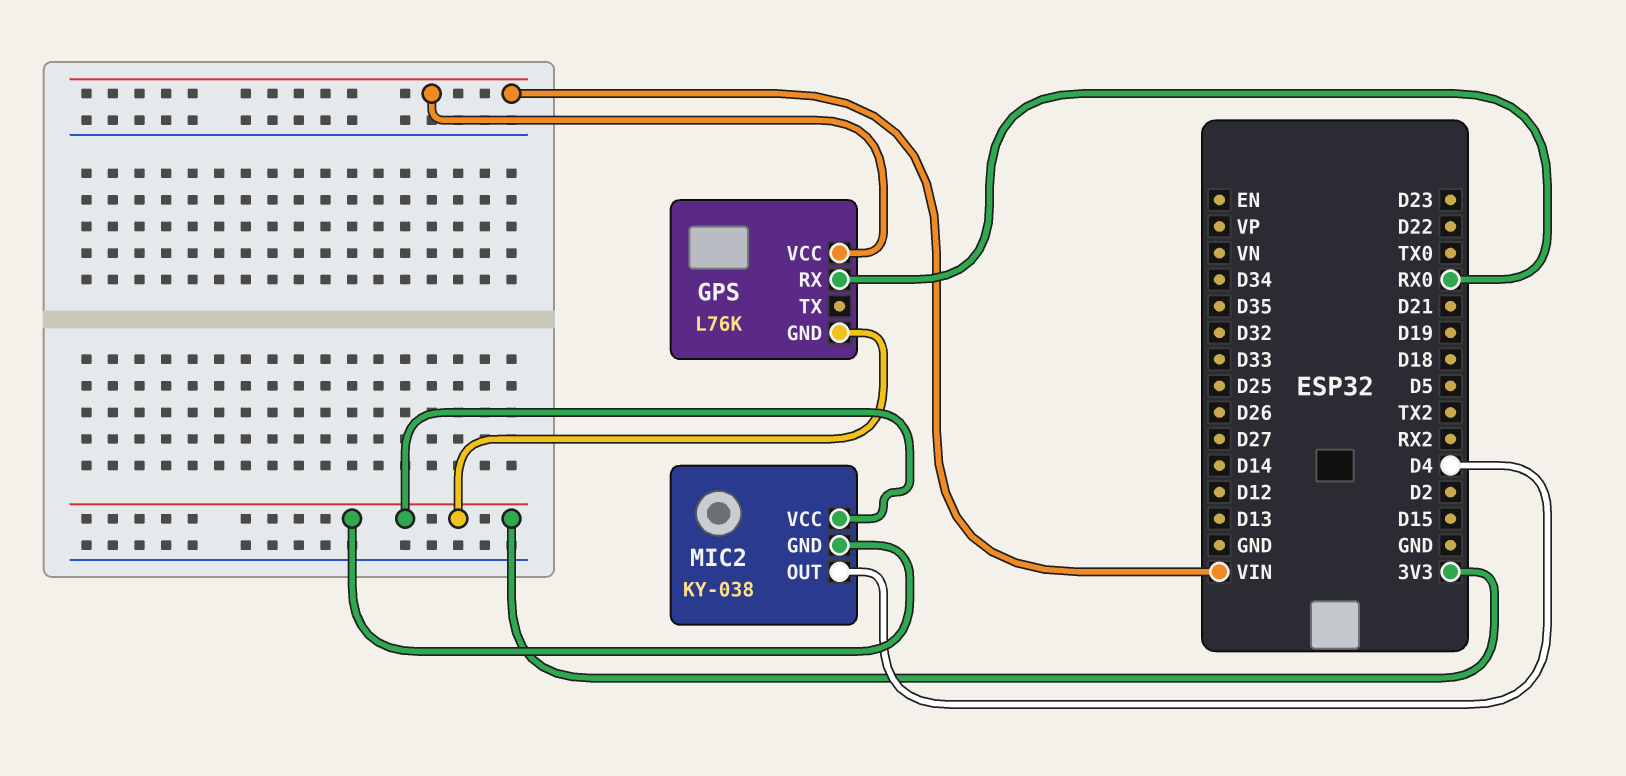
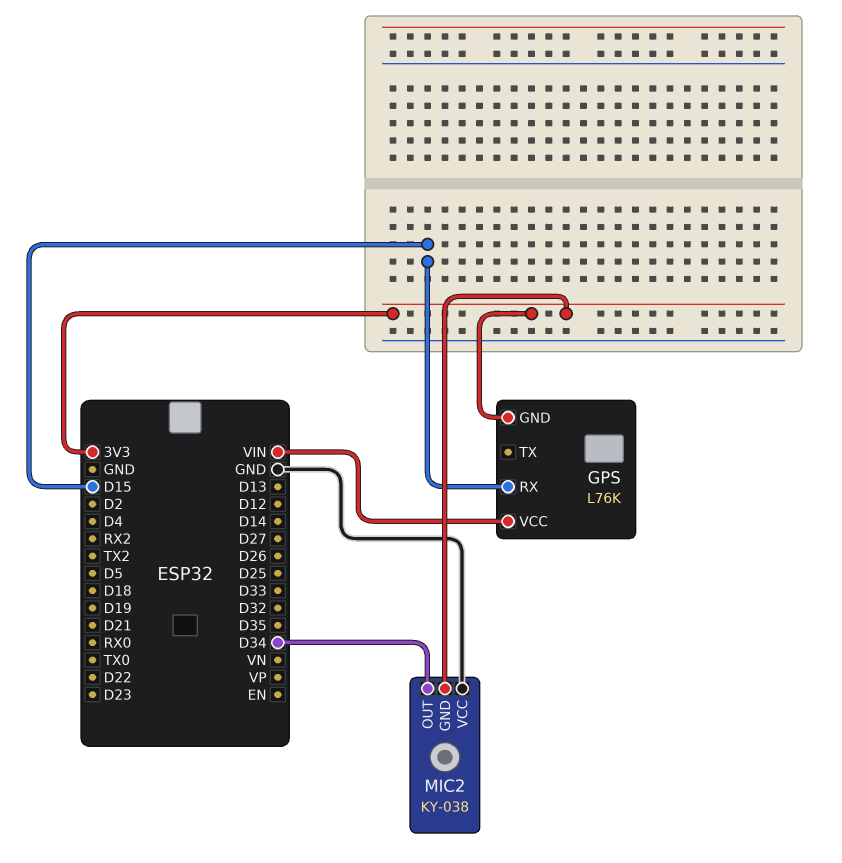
GPS pin RX: RX0 -> D15
MIC2 pin OUT: D4 -> D34
MIC2 pin VCC: 3V3 -> GND

